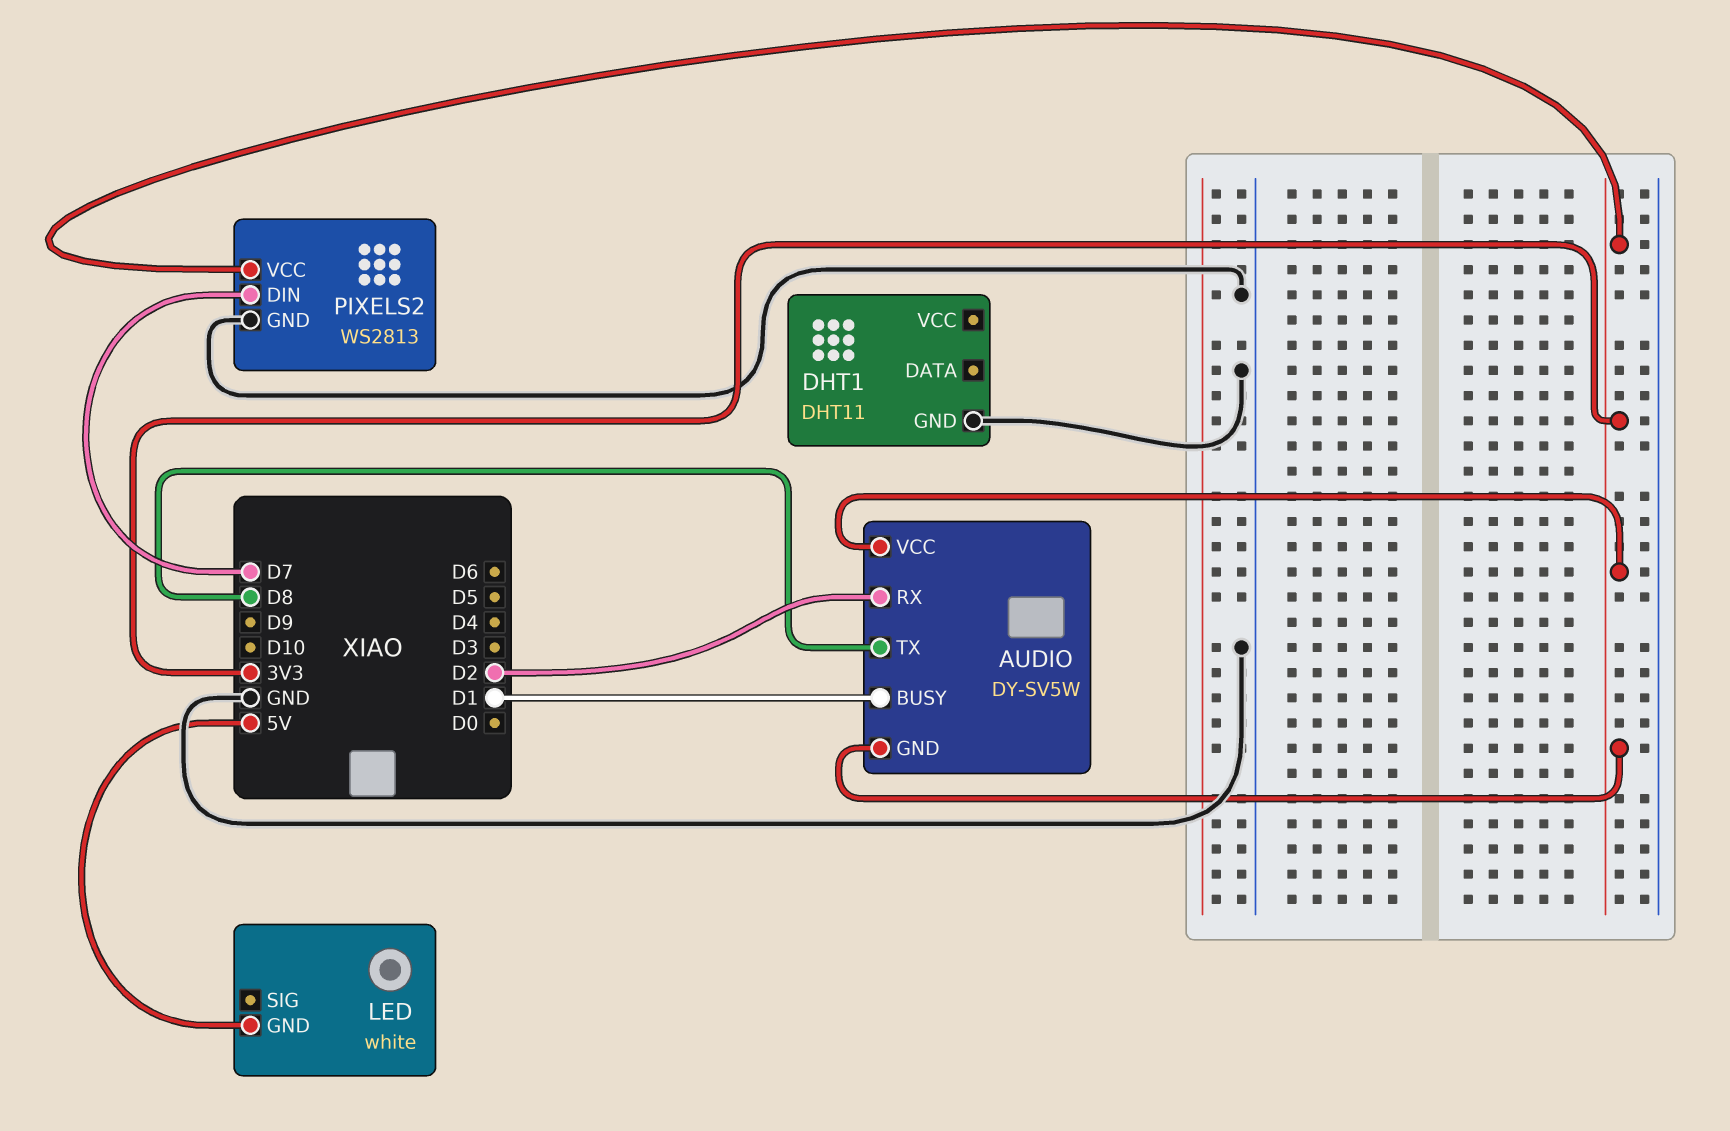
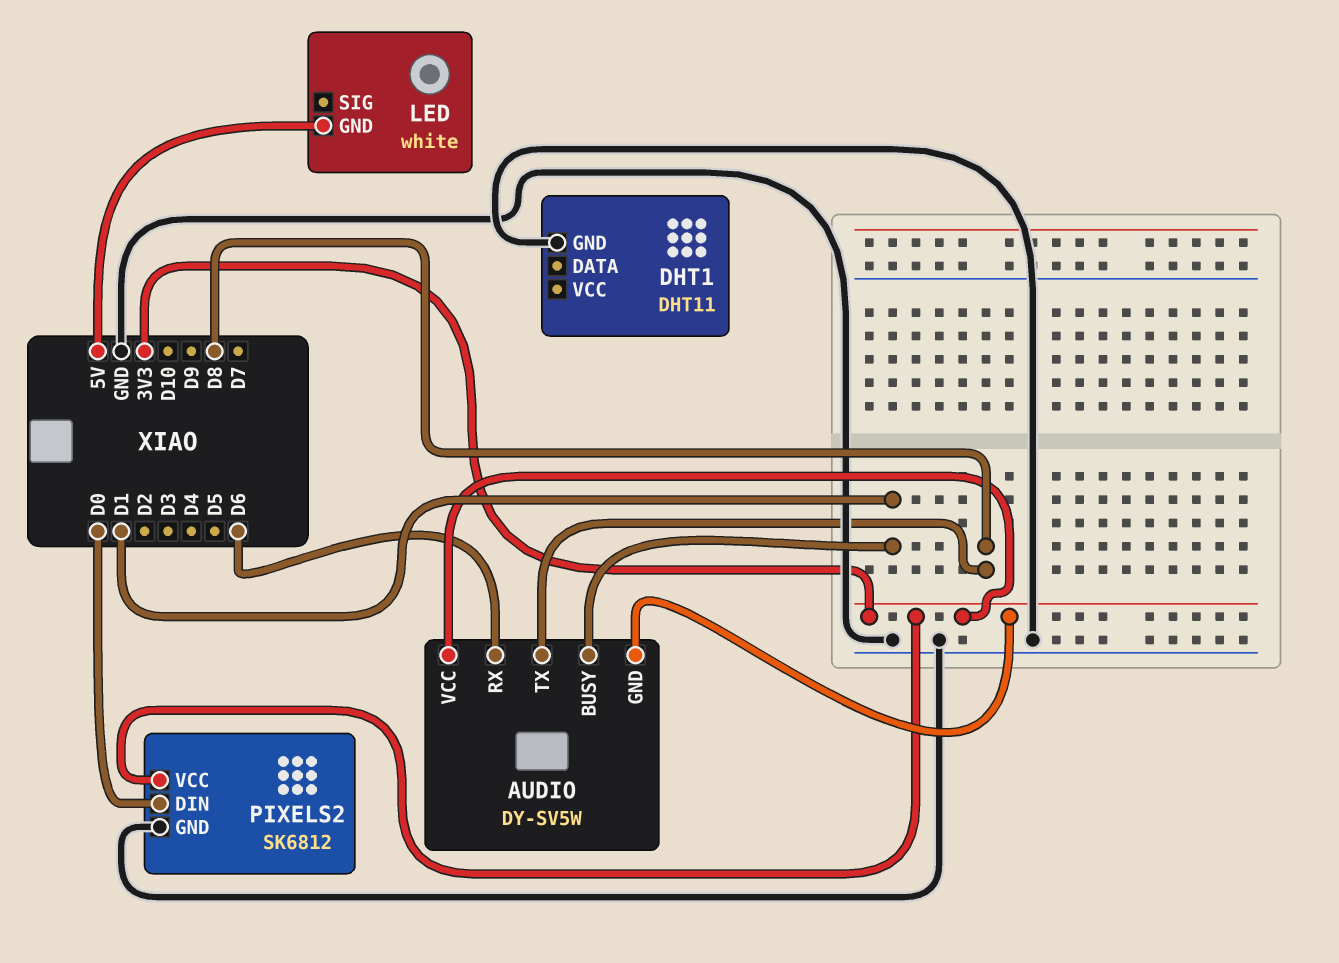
AUDIO pin RX: D2 -> D6
PIXELS2: WS2813 -> SK6812
PIXELS2 pin DIN: D7 -> D0

